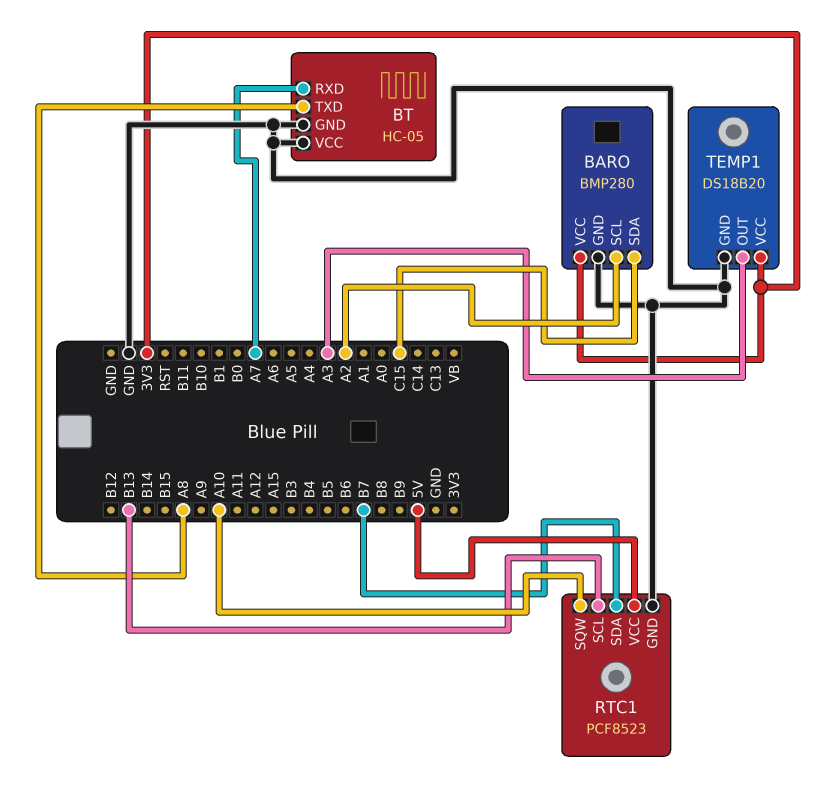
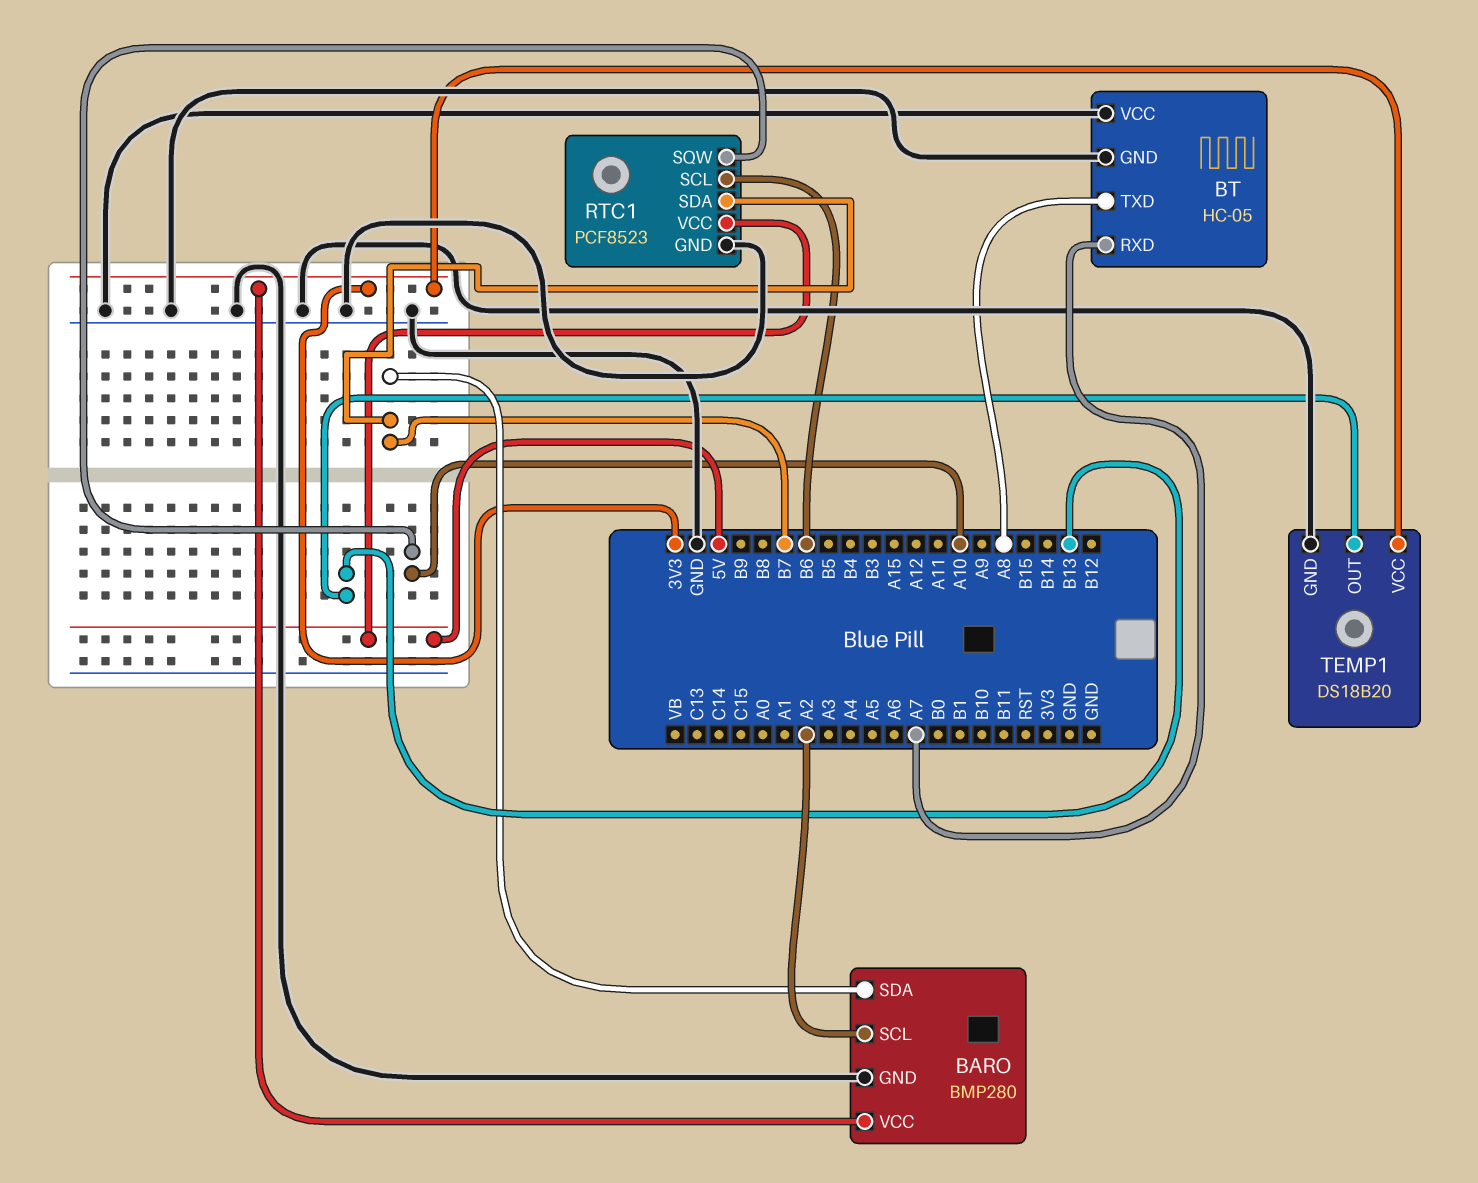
BARO pin SDA: C15 -> B7
RTC1 pin SCL: B13 -> B6
TEMP1 pin OUT: A3 -> B13

